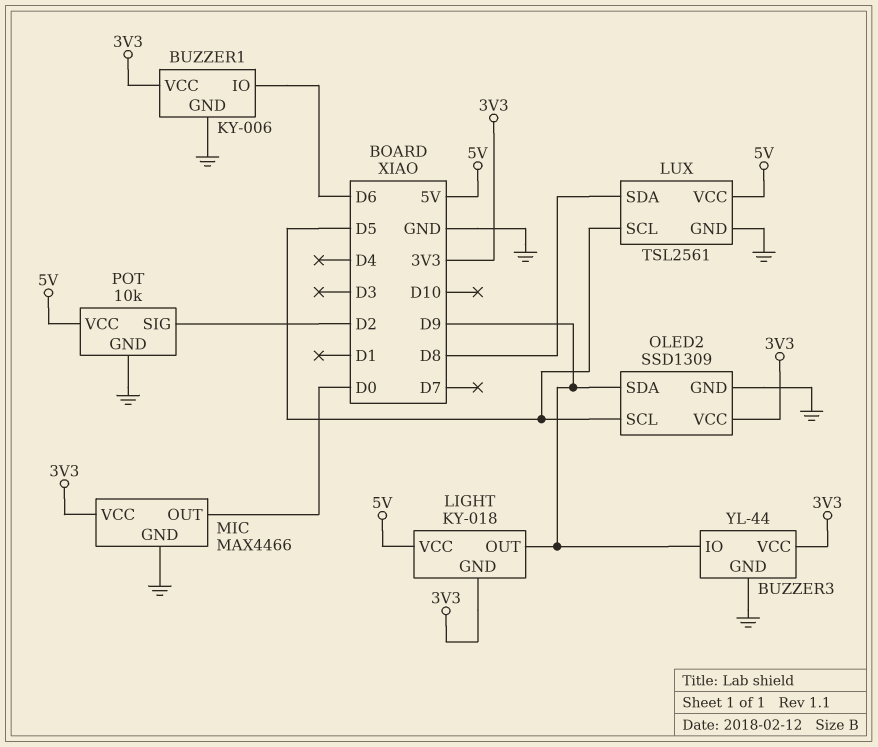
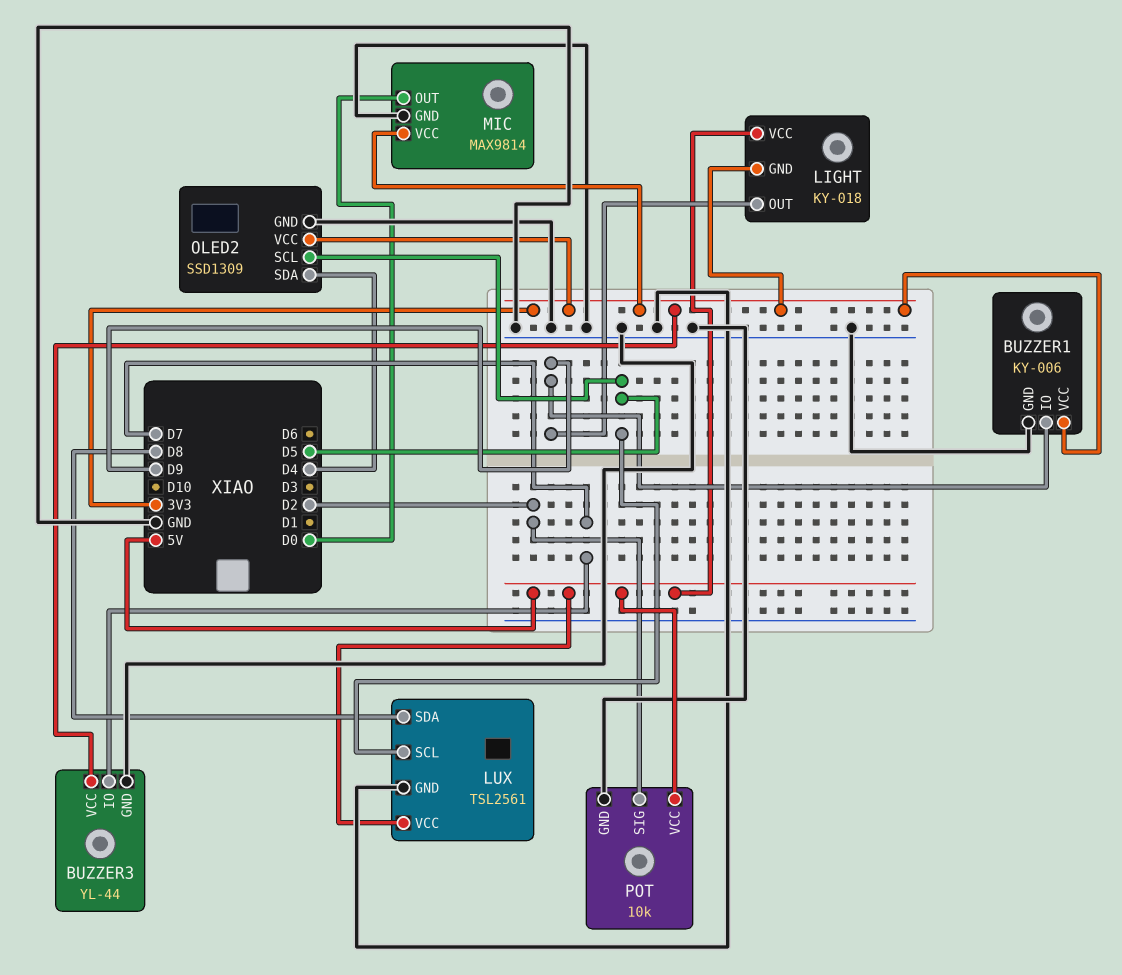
BUZZER1 pin IO: D6 -> D9
BUZZER3 pin IO: D9 -> D7
MIC: MAX4466 -> MAX9814
OLED2 pin SDA: D9 -> D4

